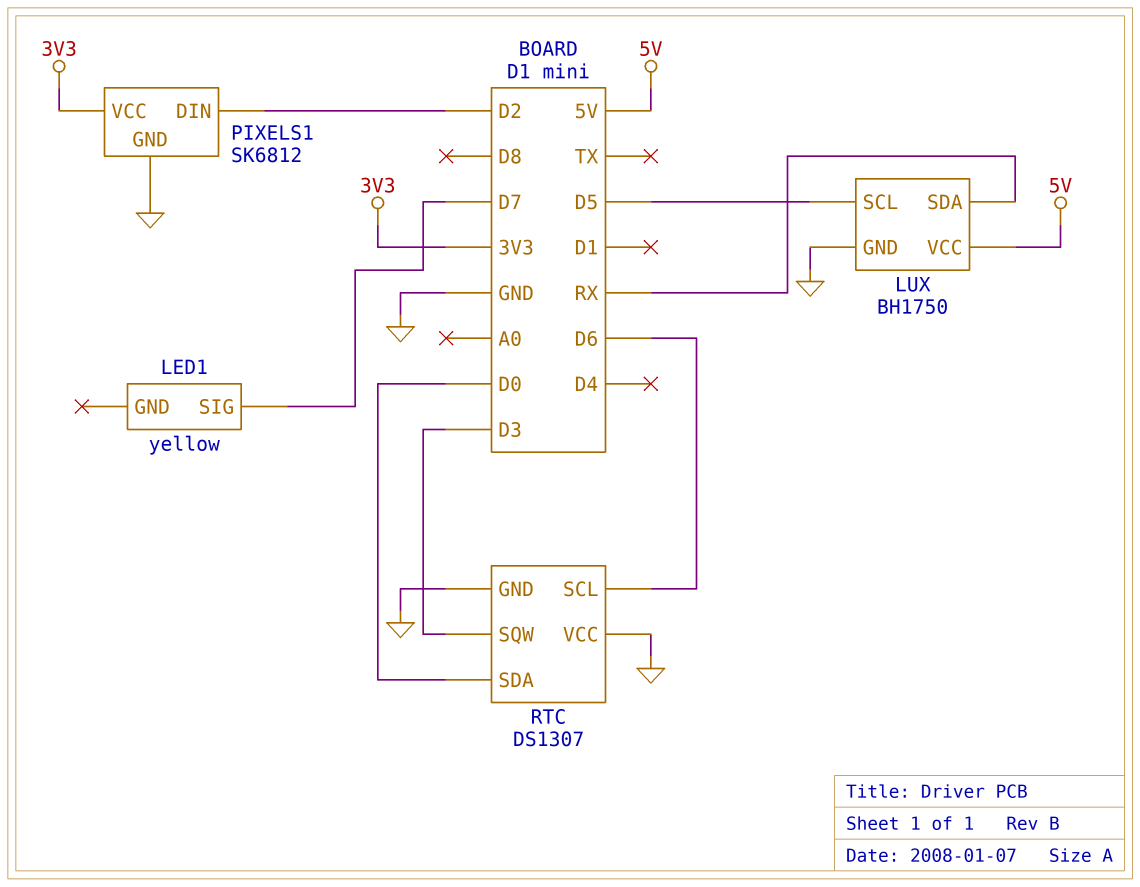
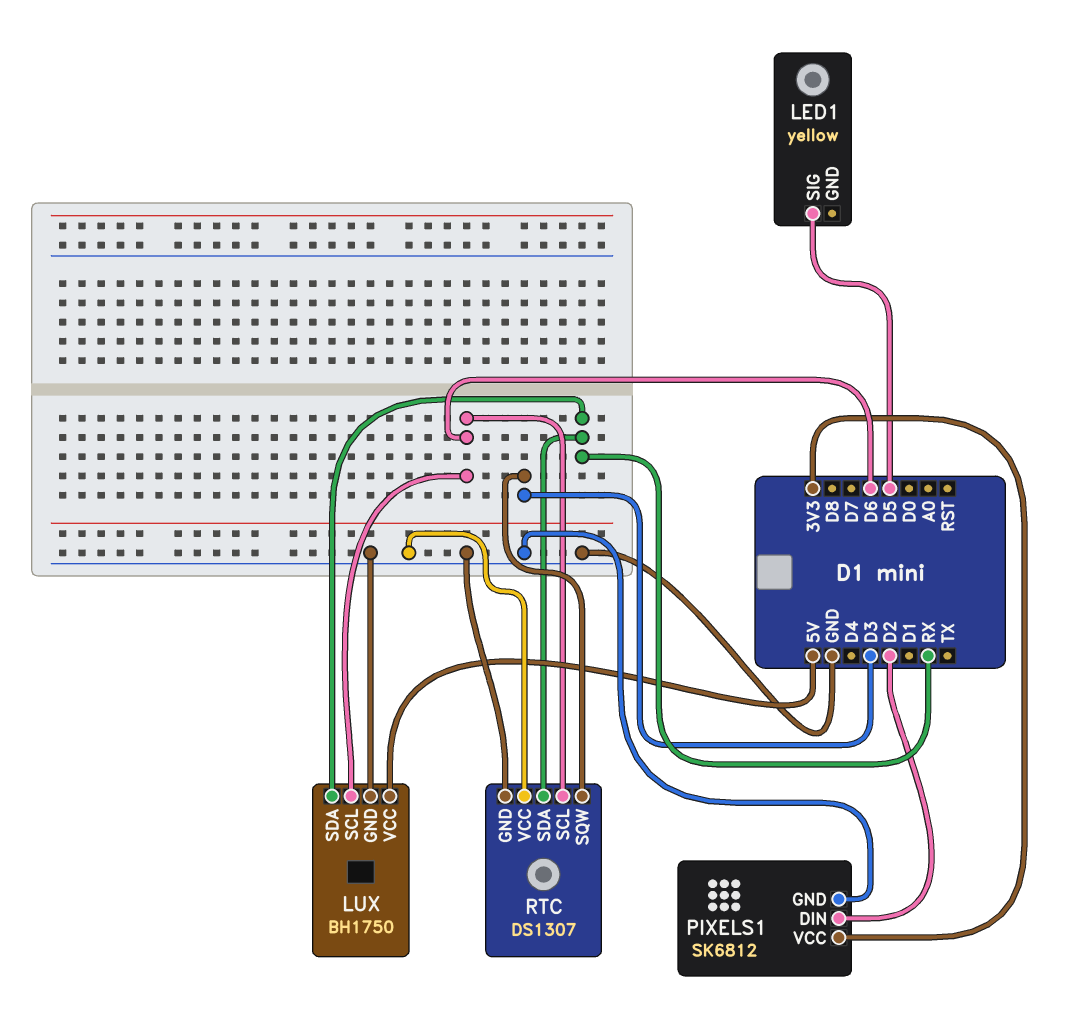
LED1 pin SIG: D7 -> D5
LUX pin SCL: D5 -> D6
RTC pin SDA: D0 -> RX

